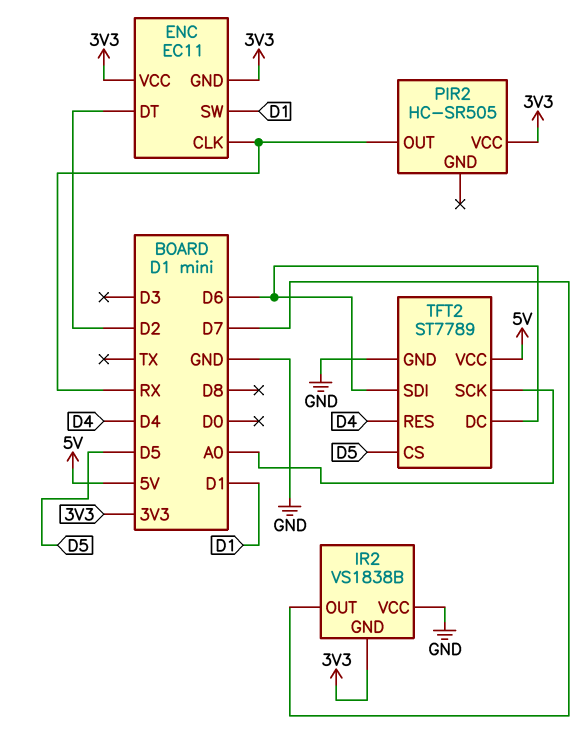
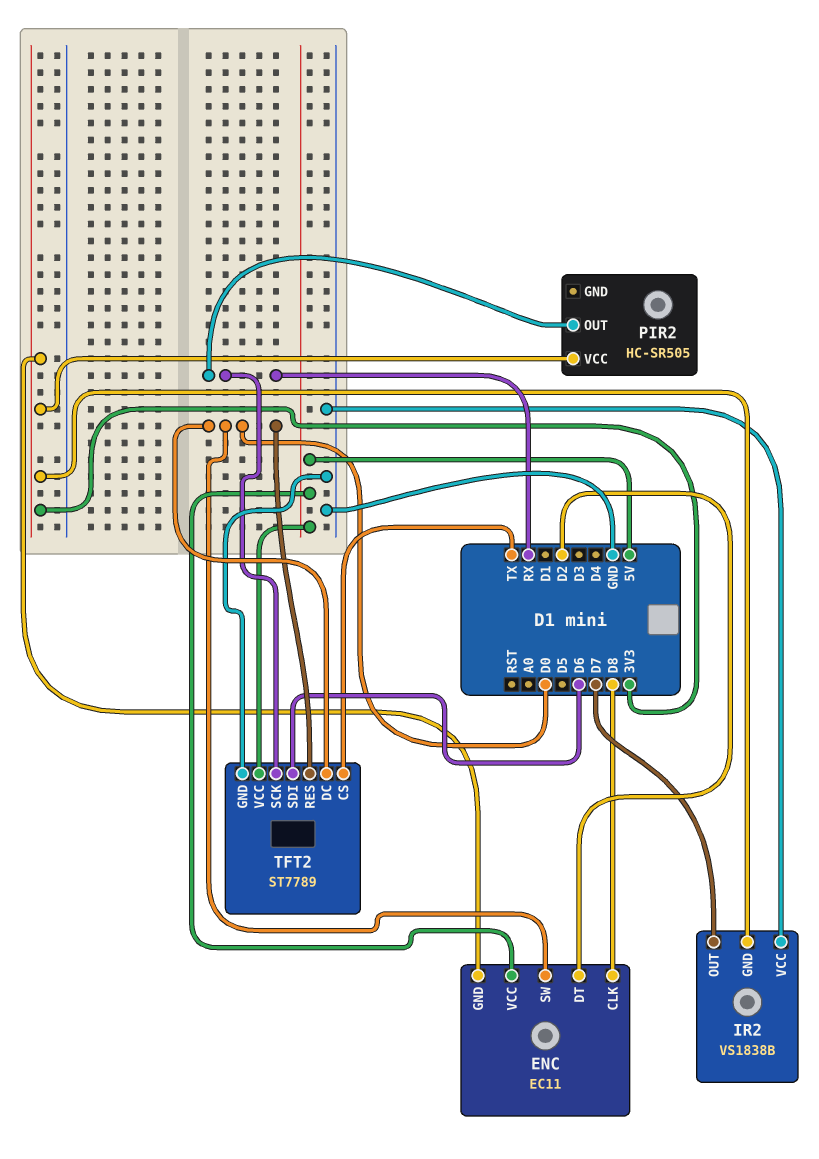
ENC pin CLK: RX -> D8
ENC pin SW: D1 -> D0
ENC pin VCC: 3V3 -> 5V
TFT2 pin CS: D5 -> TX
TFT2 pin DC: D6 -> D0
TFT2 pin RES: D4 -> D0
TFT2 pin SCK: A0 -> RX

